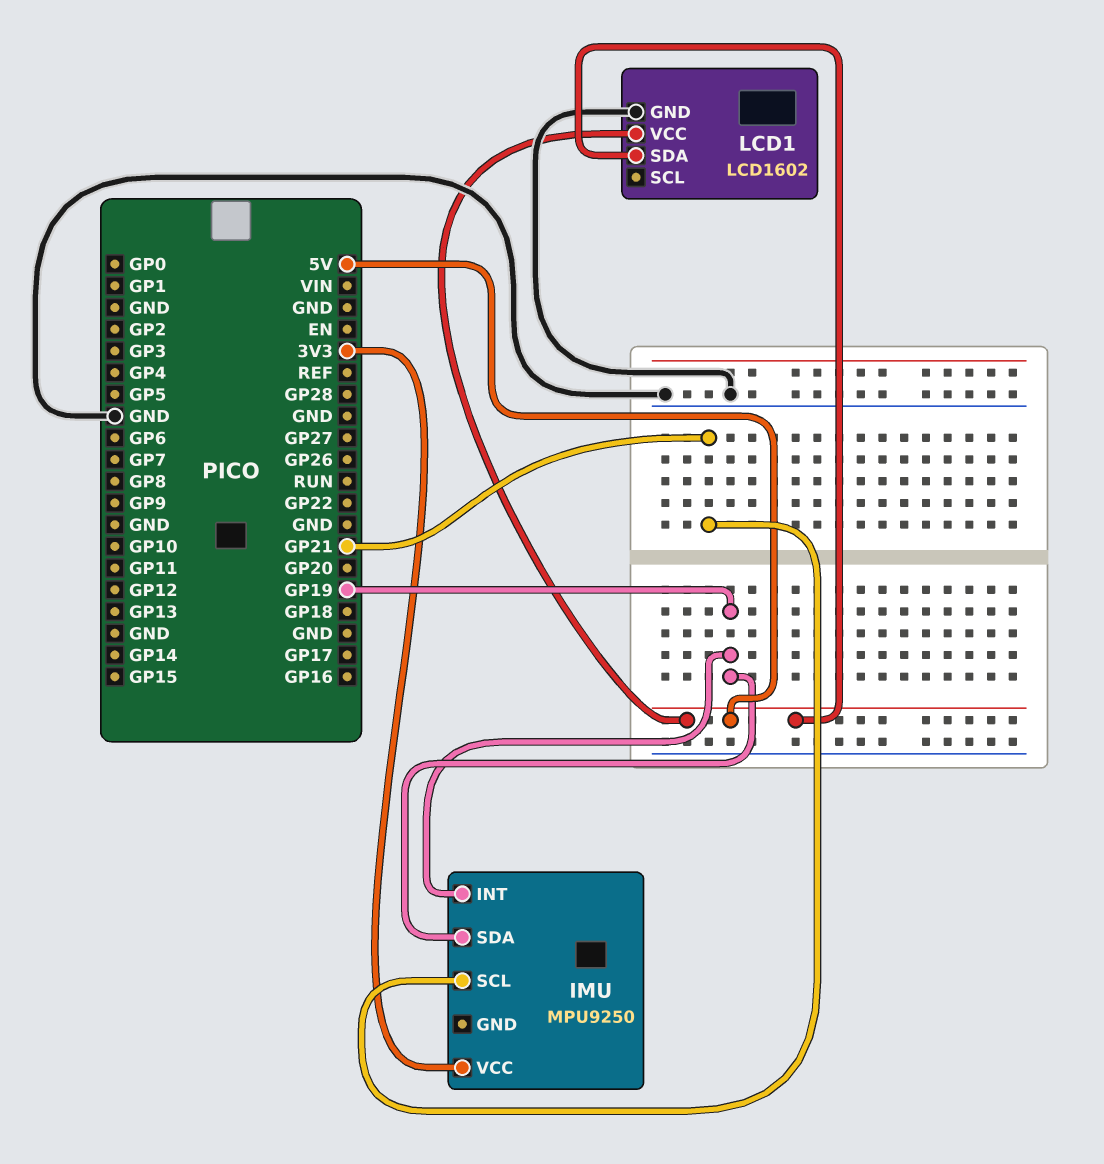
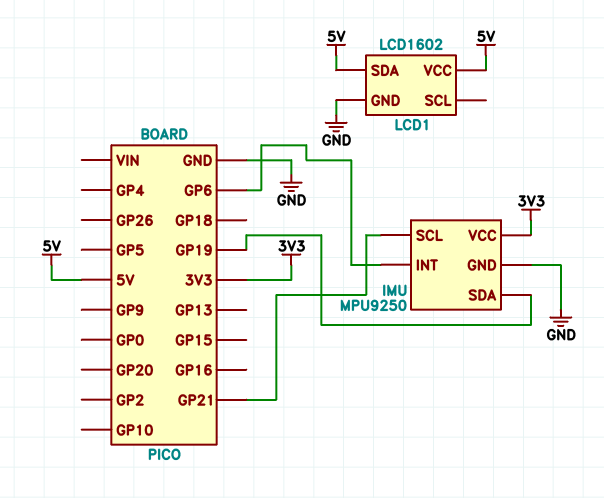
IMU pin GND: none -> GND
IMU pin INT: GP19 -> GP6

